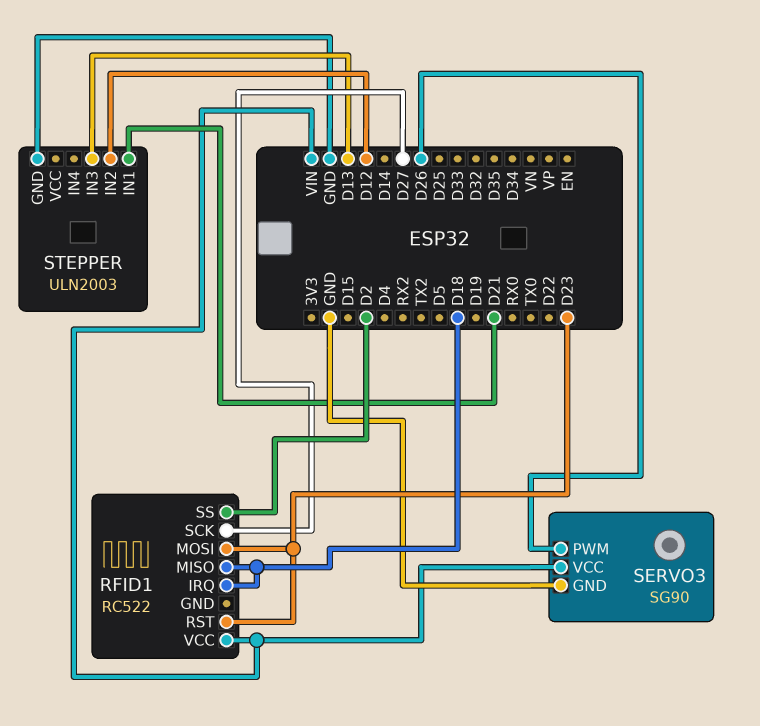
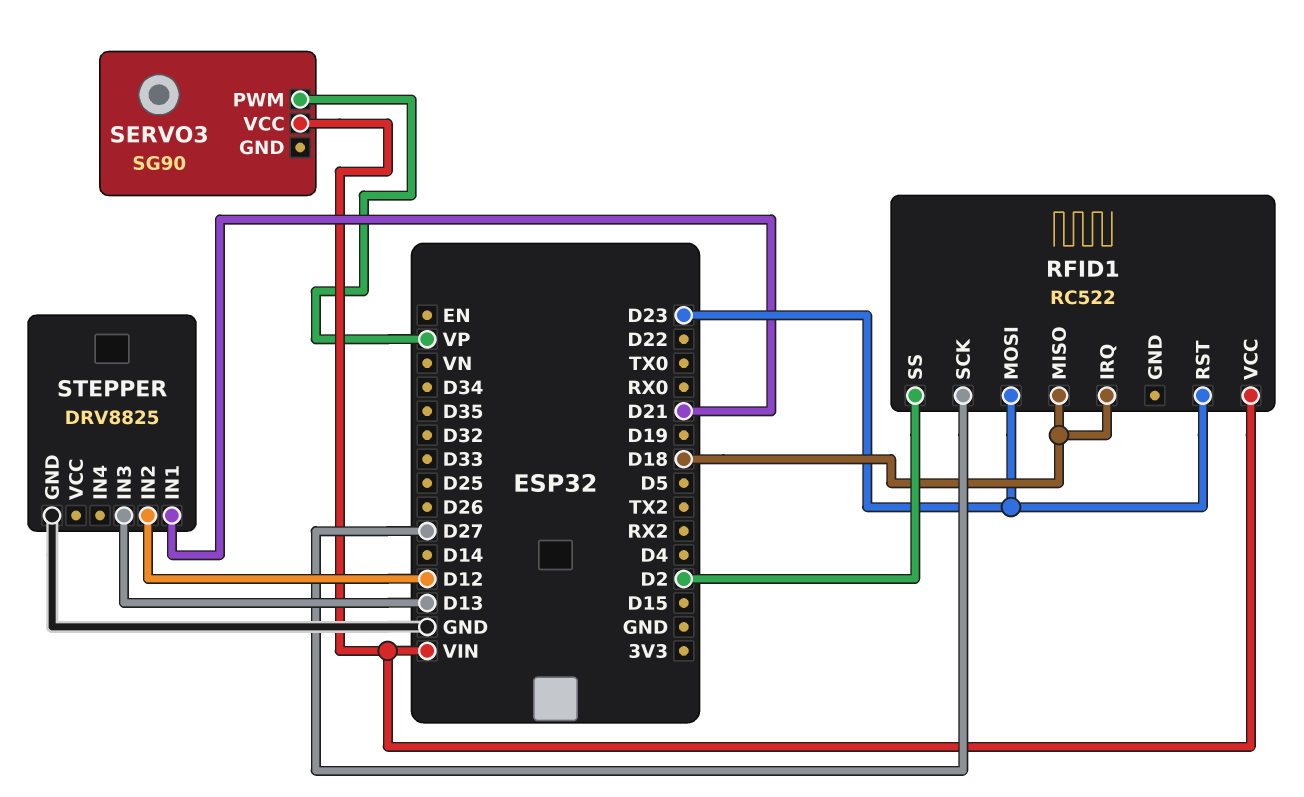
SERVO3 pin GND: GND -> none
SERVO3 pin PWM: D26 -> VP
STEPPER: ULN2003 -> DRV8825

